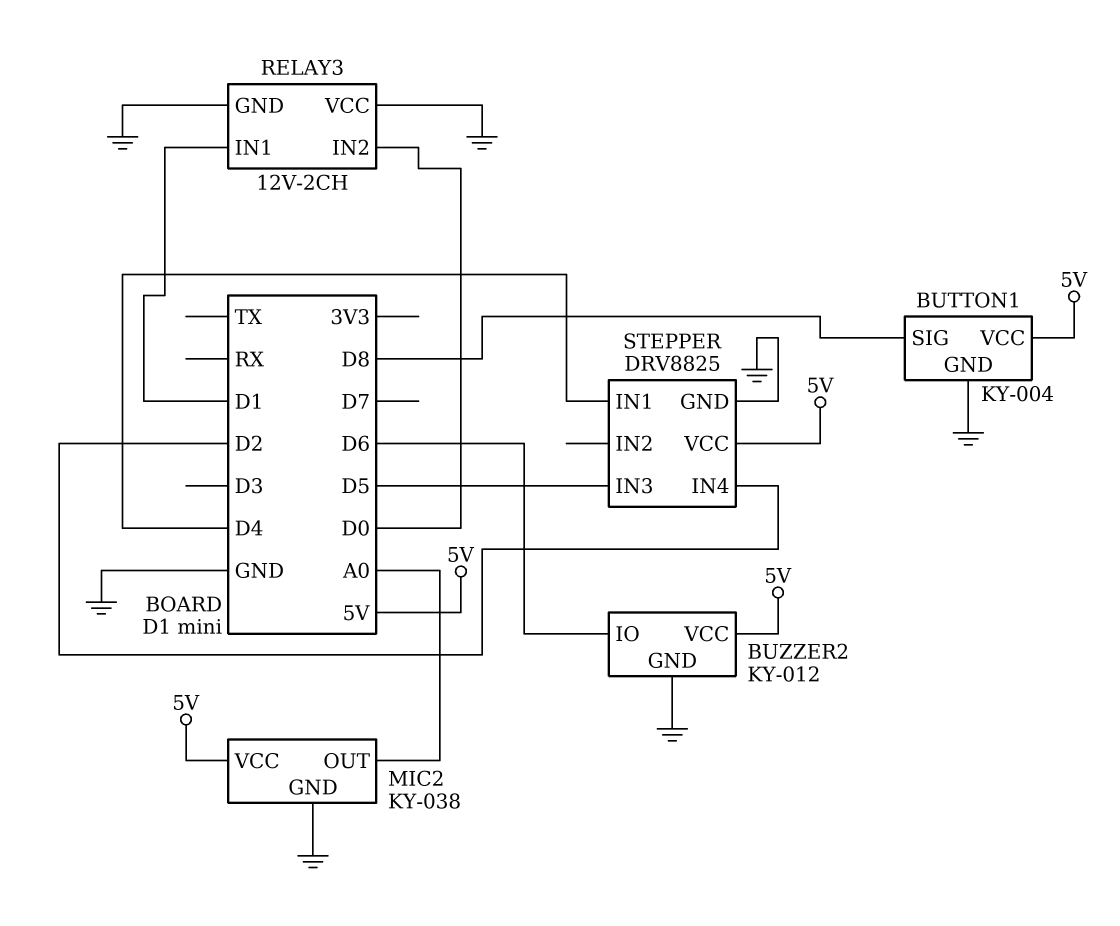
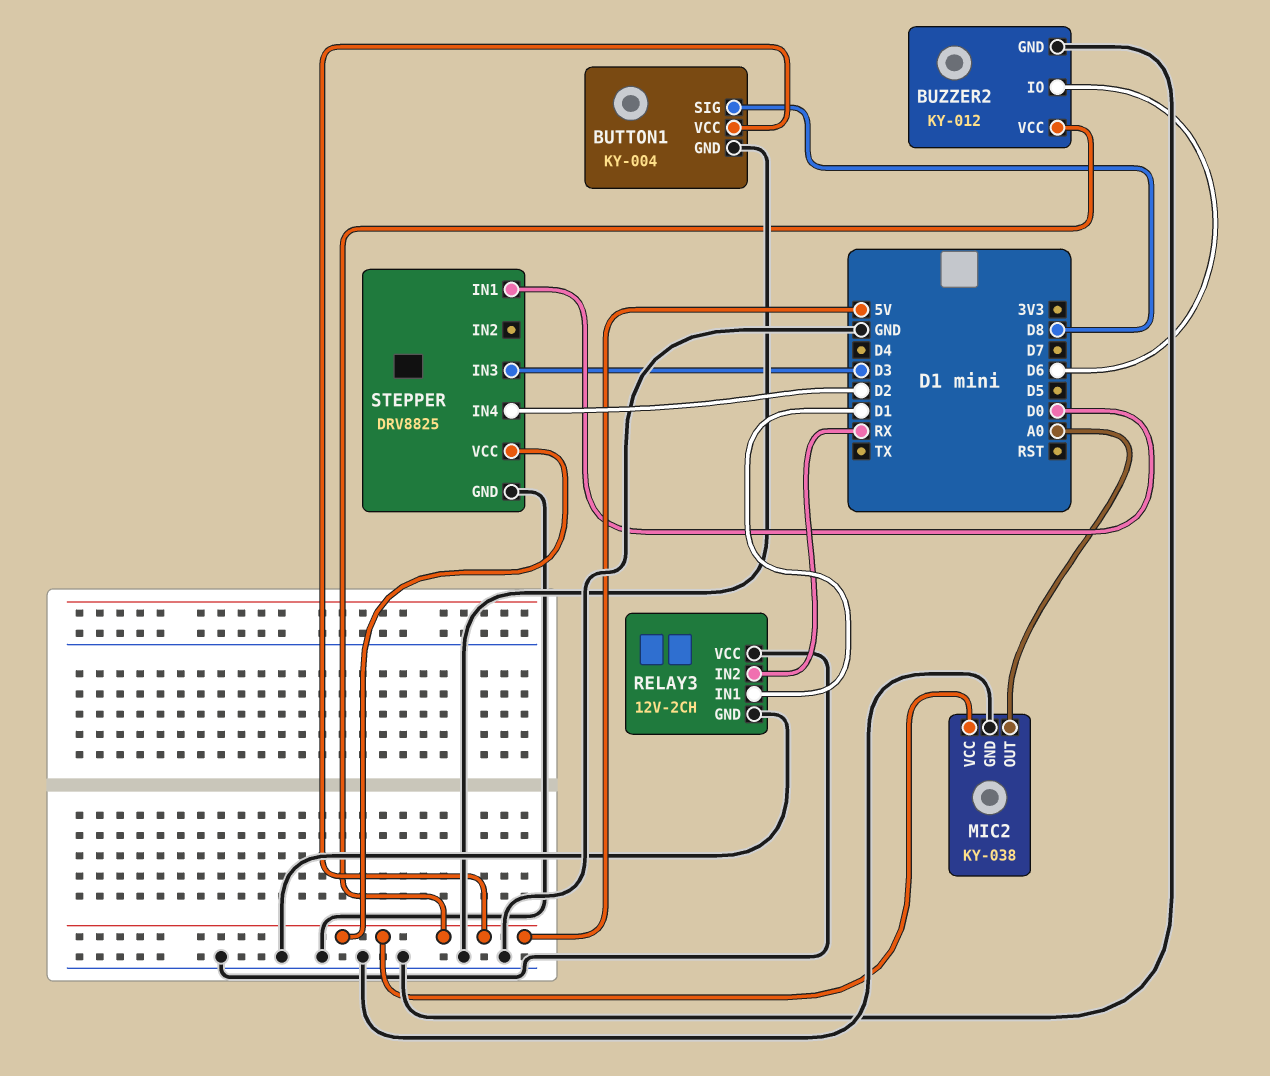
RELAY3 pin IN2: D0 -> RX
STEPPER pin IN1: D4 -> D0
STEPPER pin IN3: D5 -> D3

